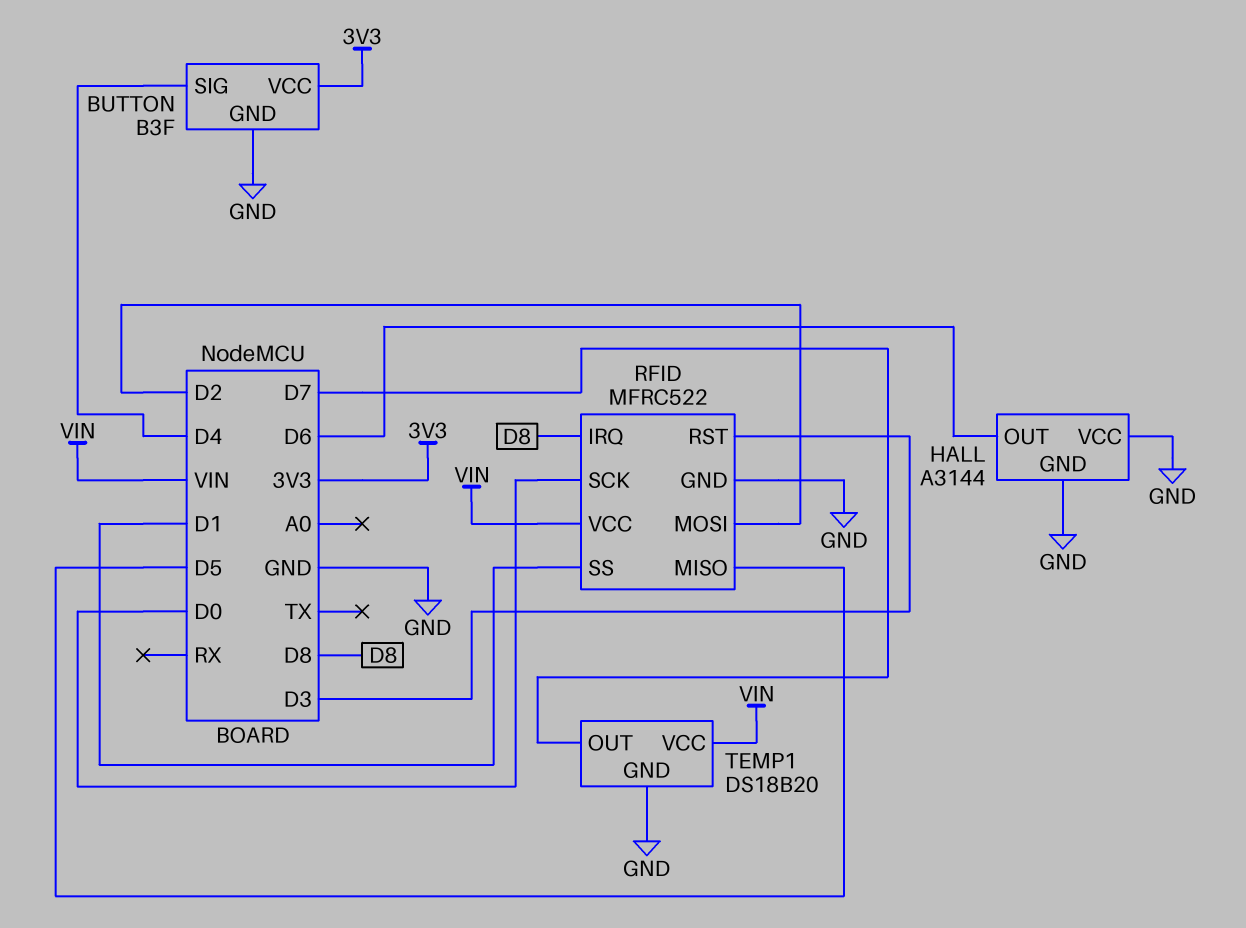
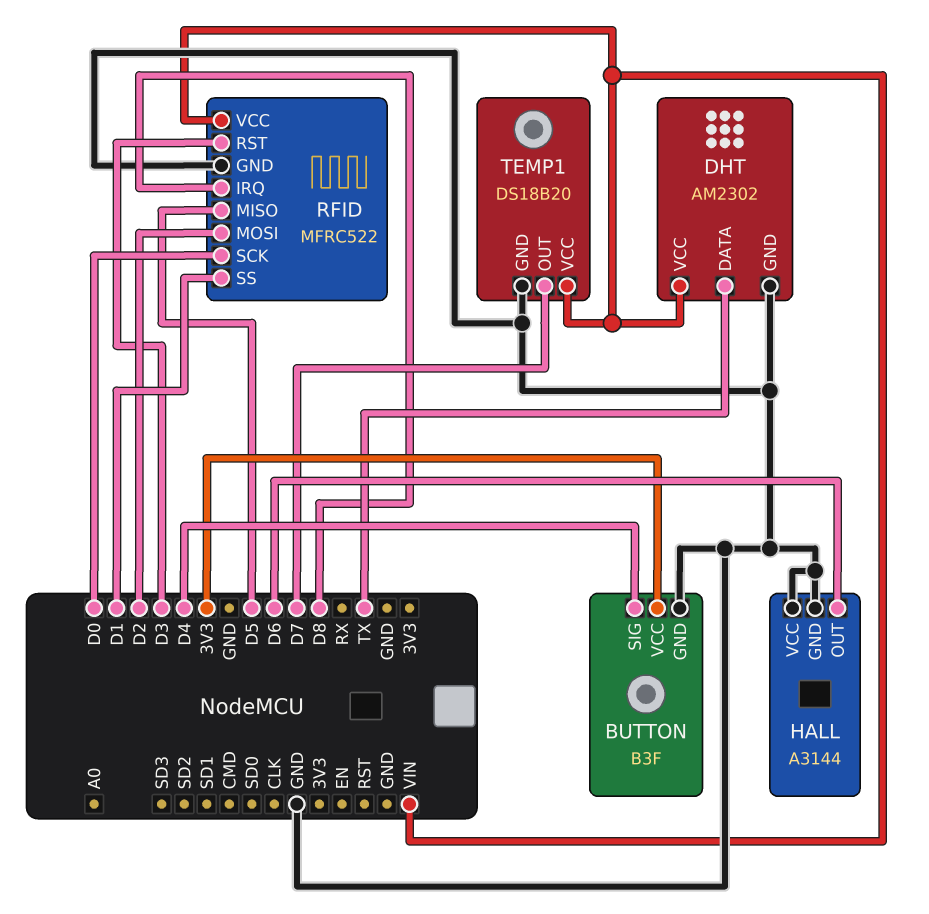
DHT: none -> AM2302
DHT pin DATA: none -> TX
DHT pin GND: none -> GND
DHT pin VCC: none -> VIN

